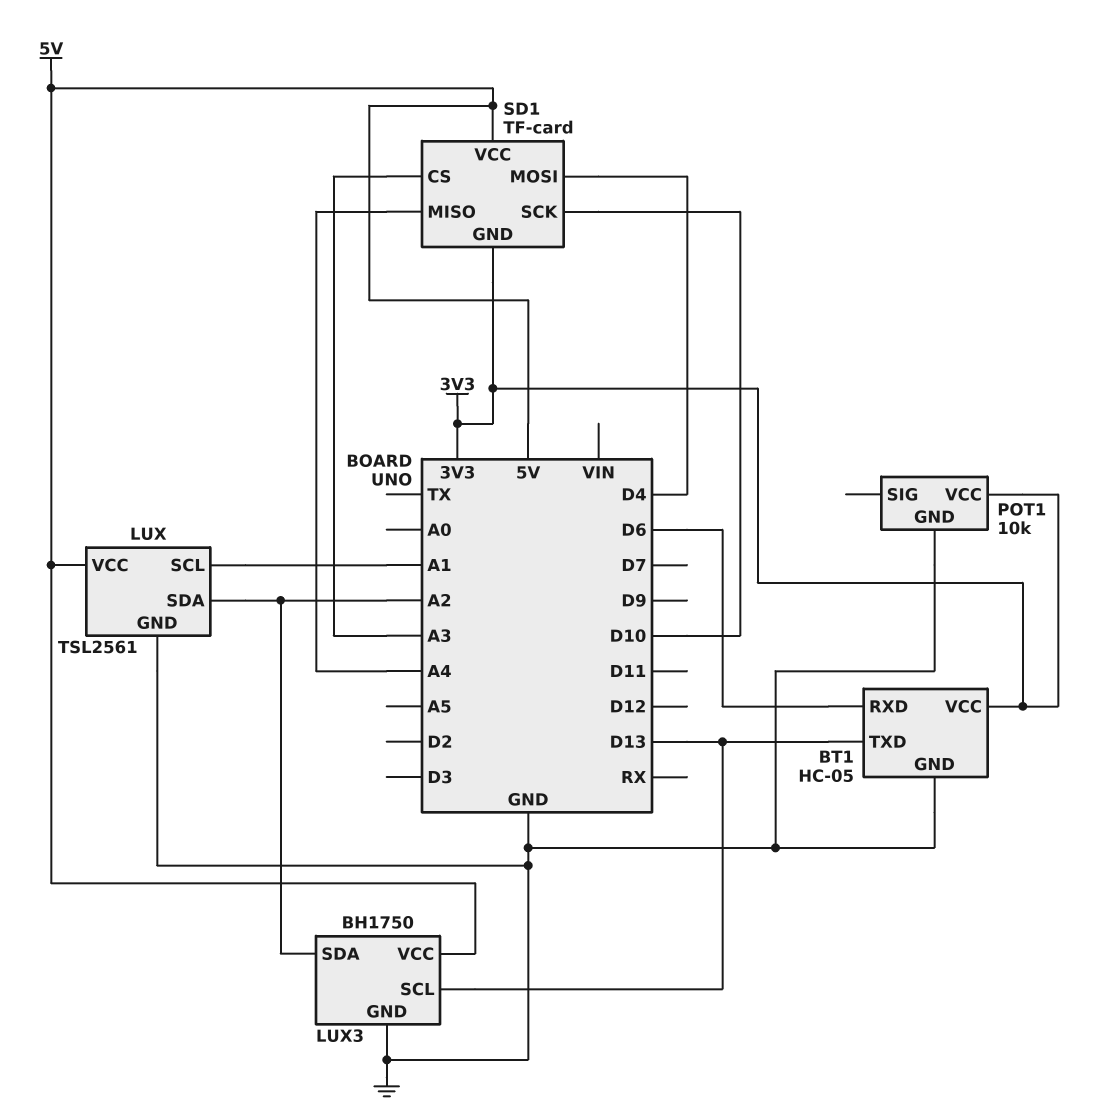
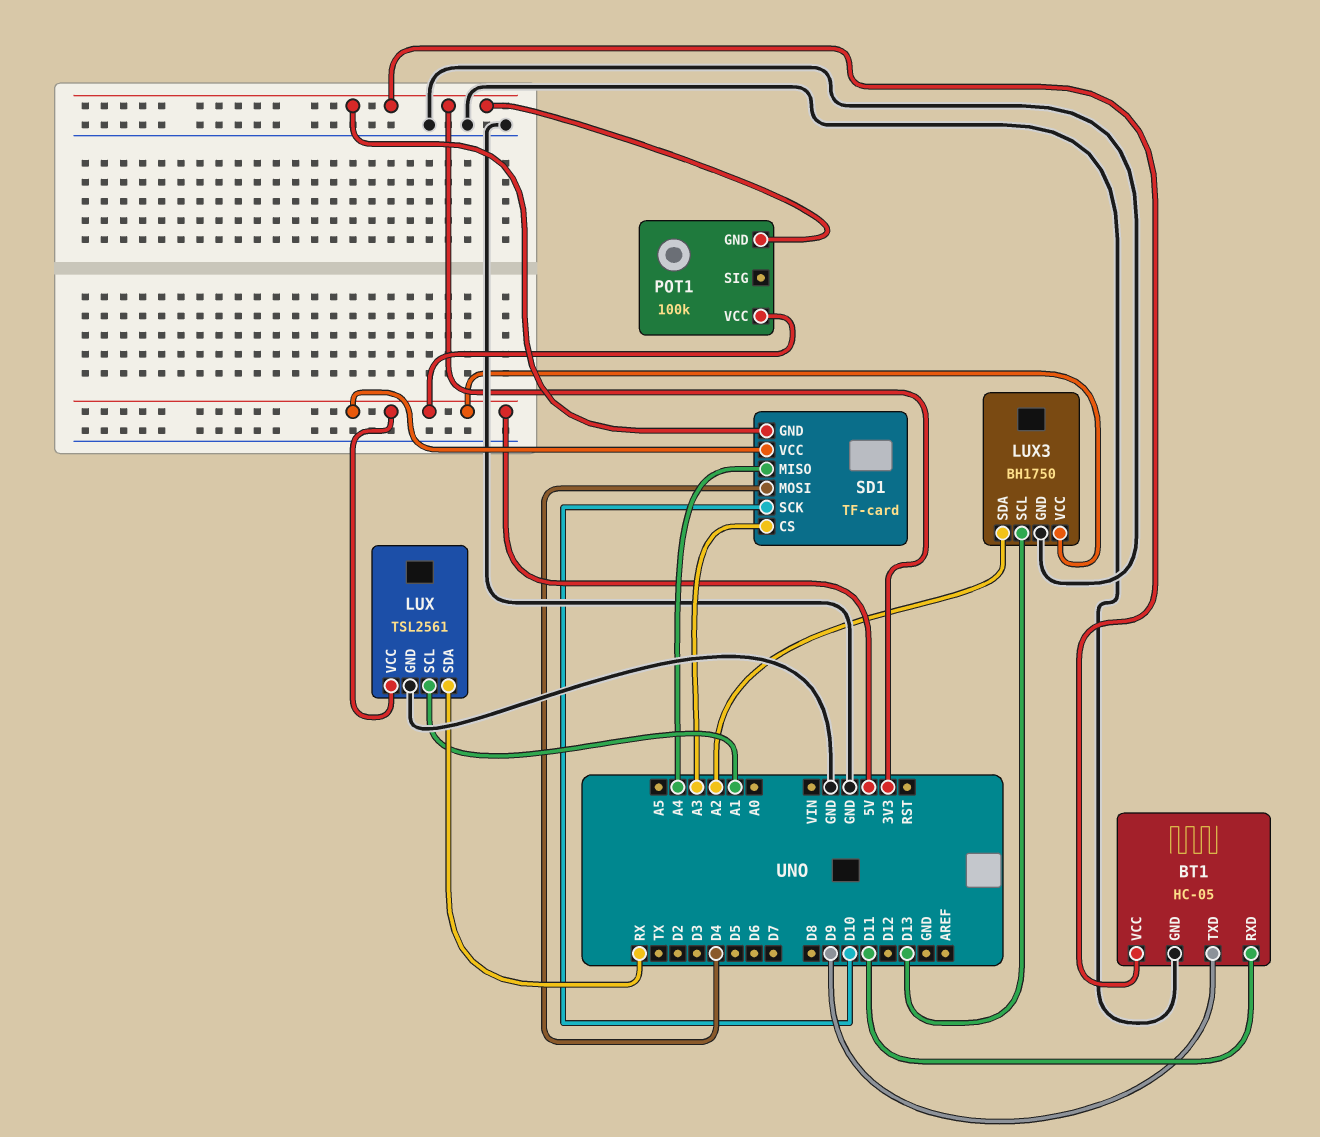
BT1 pin RXD: D6 -> D11
BT1 pin TXD: D13 -> D9
LUX pin SDA: A2 -> RX
POT1: 10k -> 100k
POT1 pin GND: GND -> 3V3
POT1 pin VCC: 3V3 -> 5V

